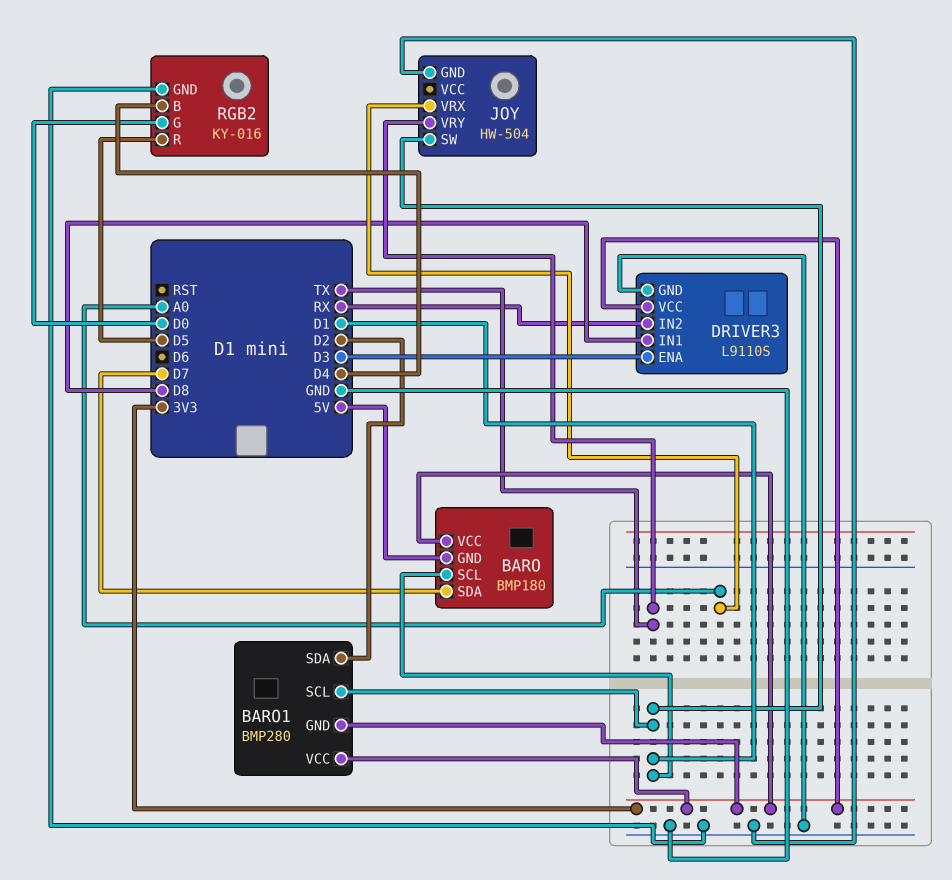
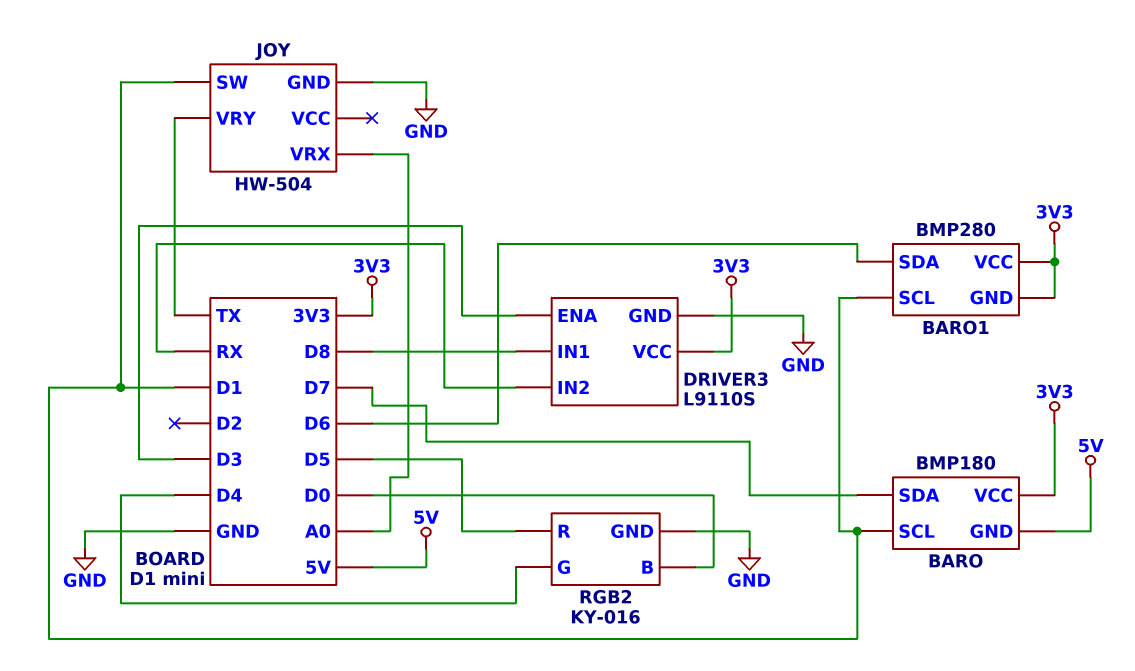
BARO1 pin SDA: D2 -> D6
RGB2 pin B: D4 -> D0
RGB2 pin G: D0 -> D4

